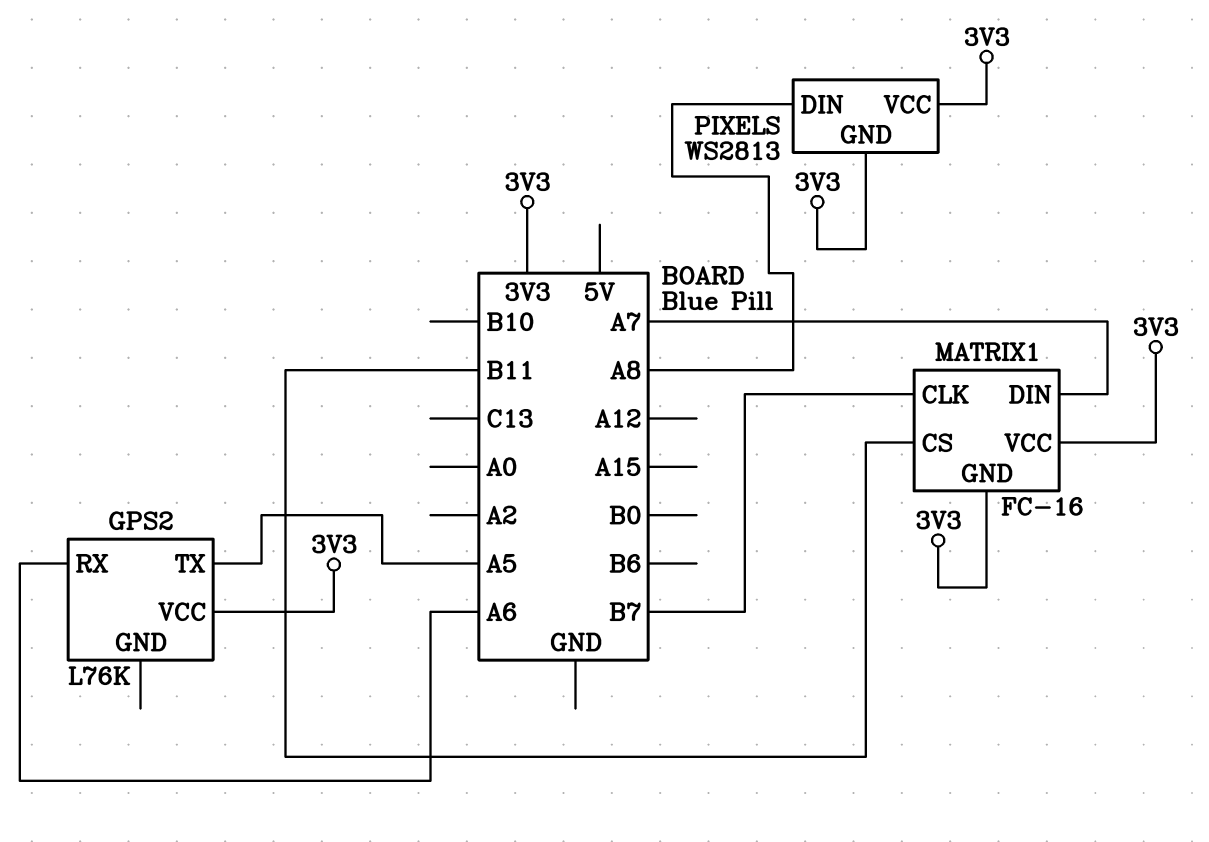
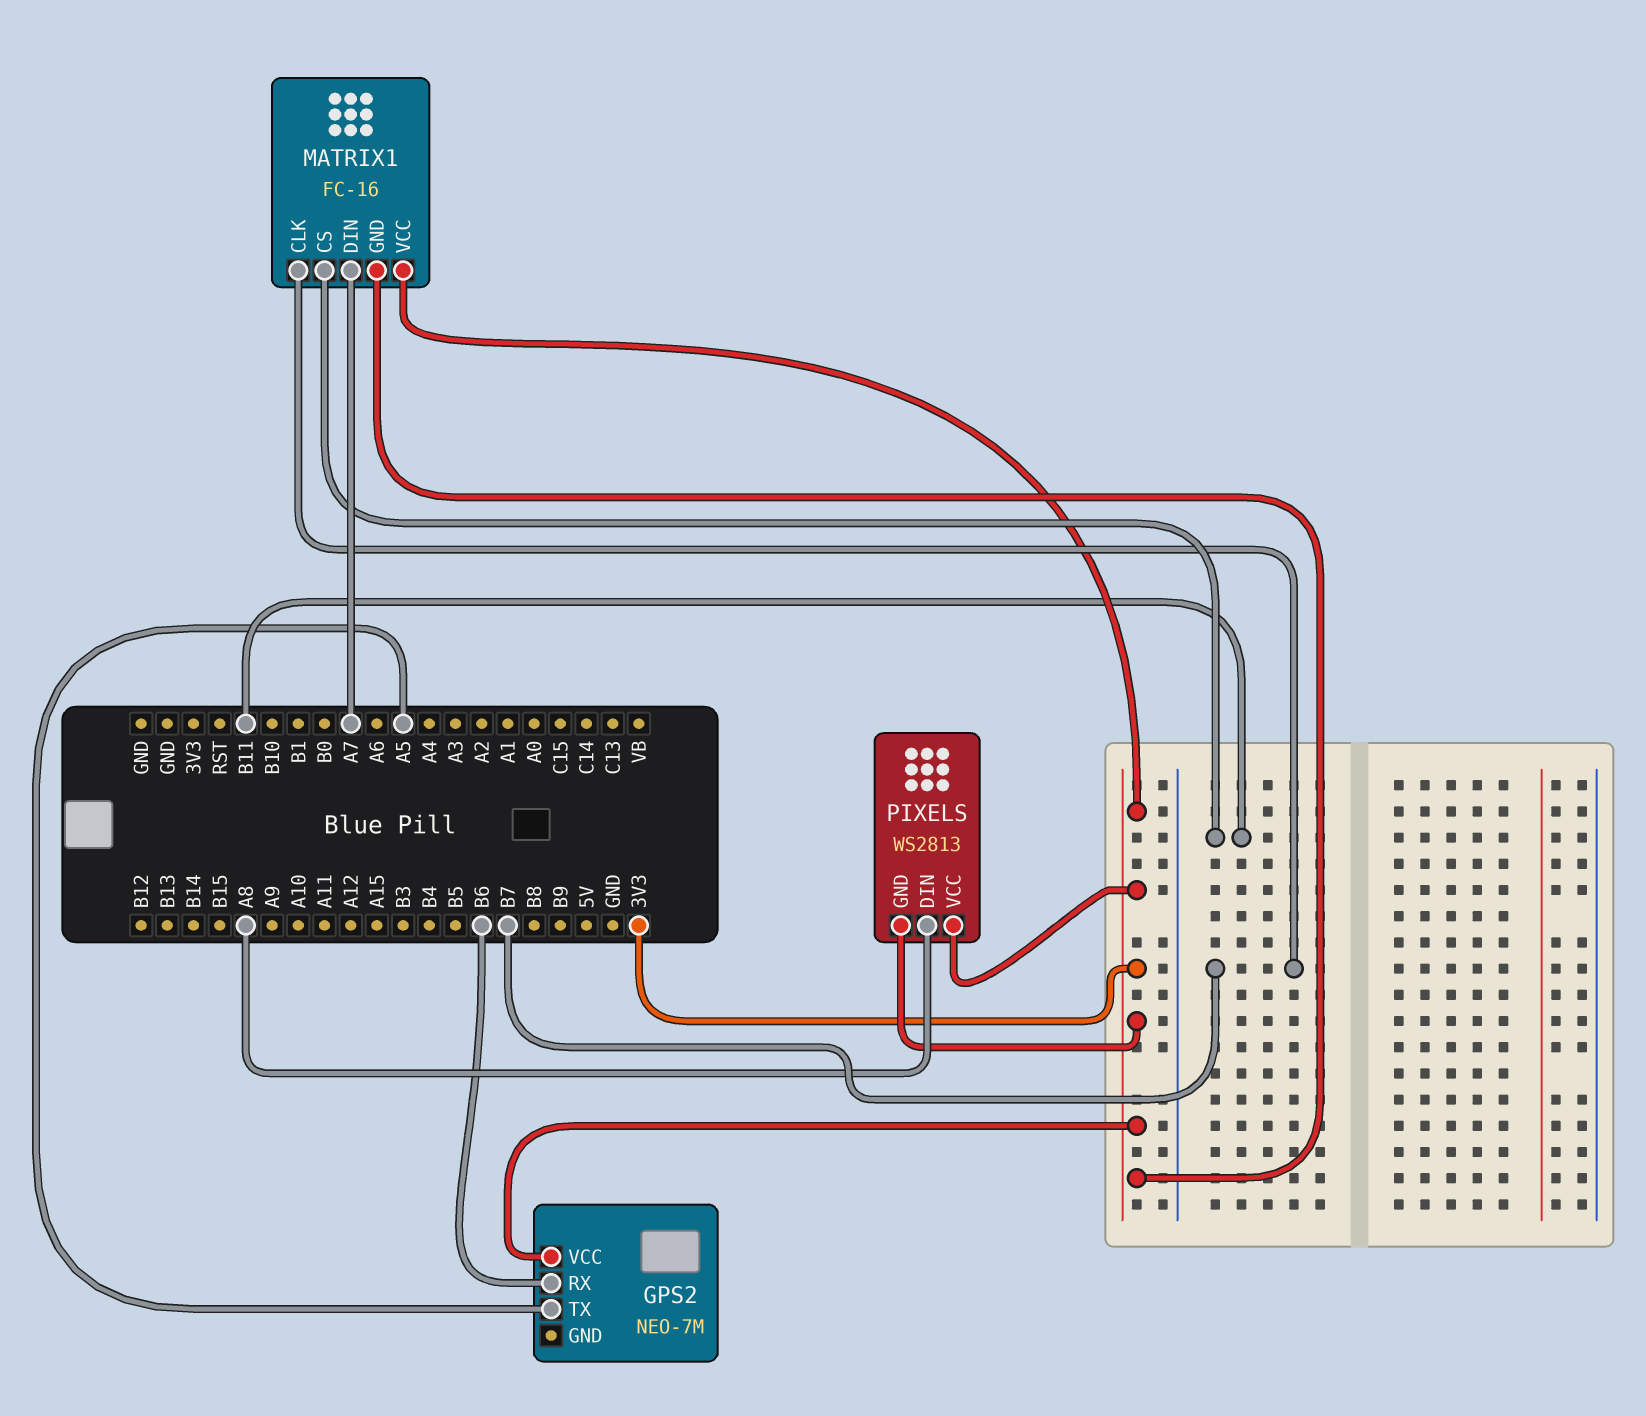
GPS2: L76K -> NEO-7M
GPS2 pin RX: A6 -> B6

